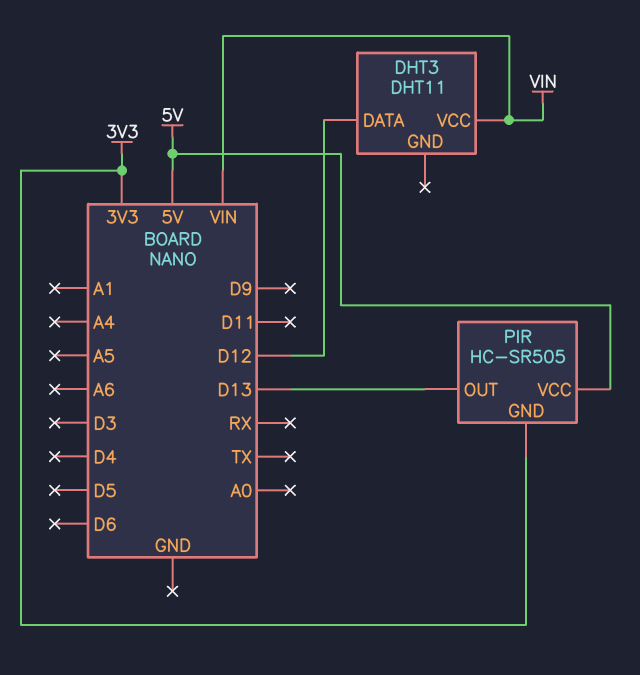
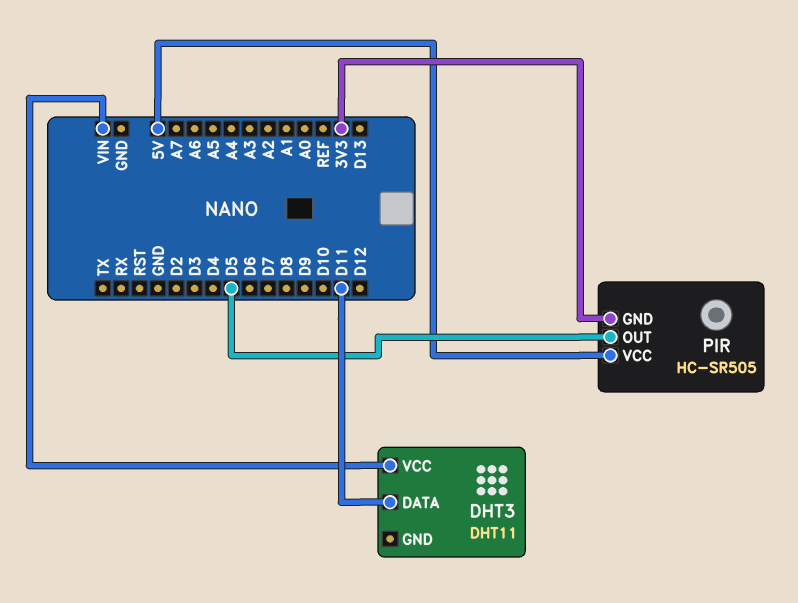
DHT3 pin DATA: D12 -> D11
PIR pin OUT: D13 -> D5

